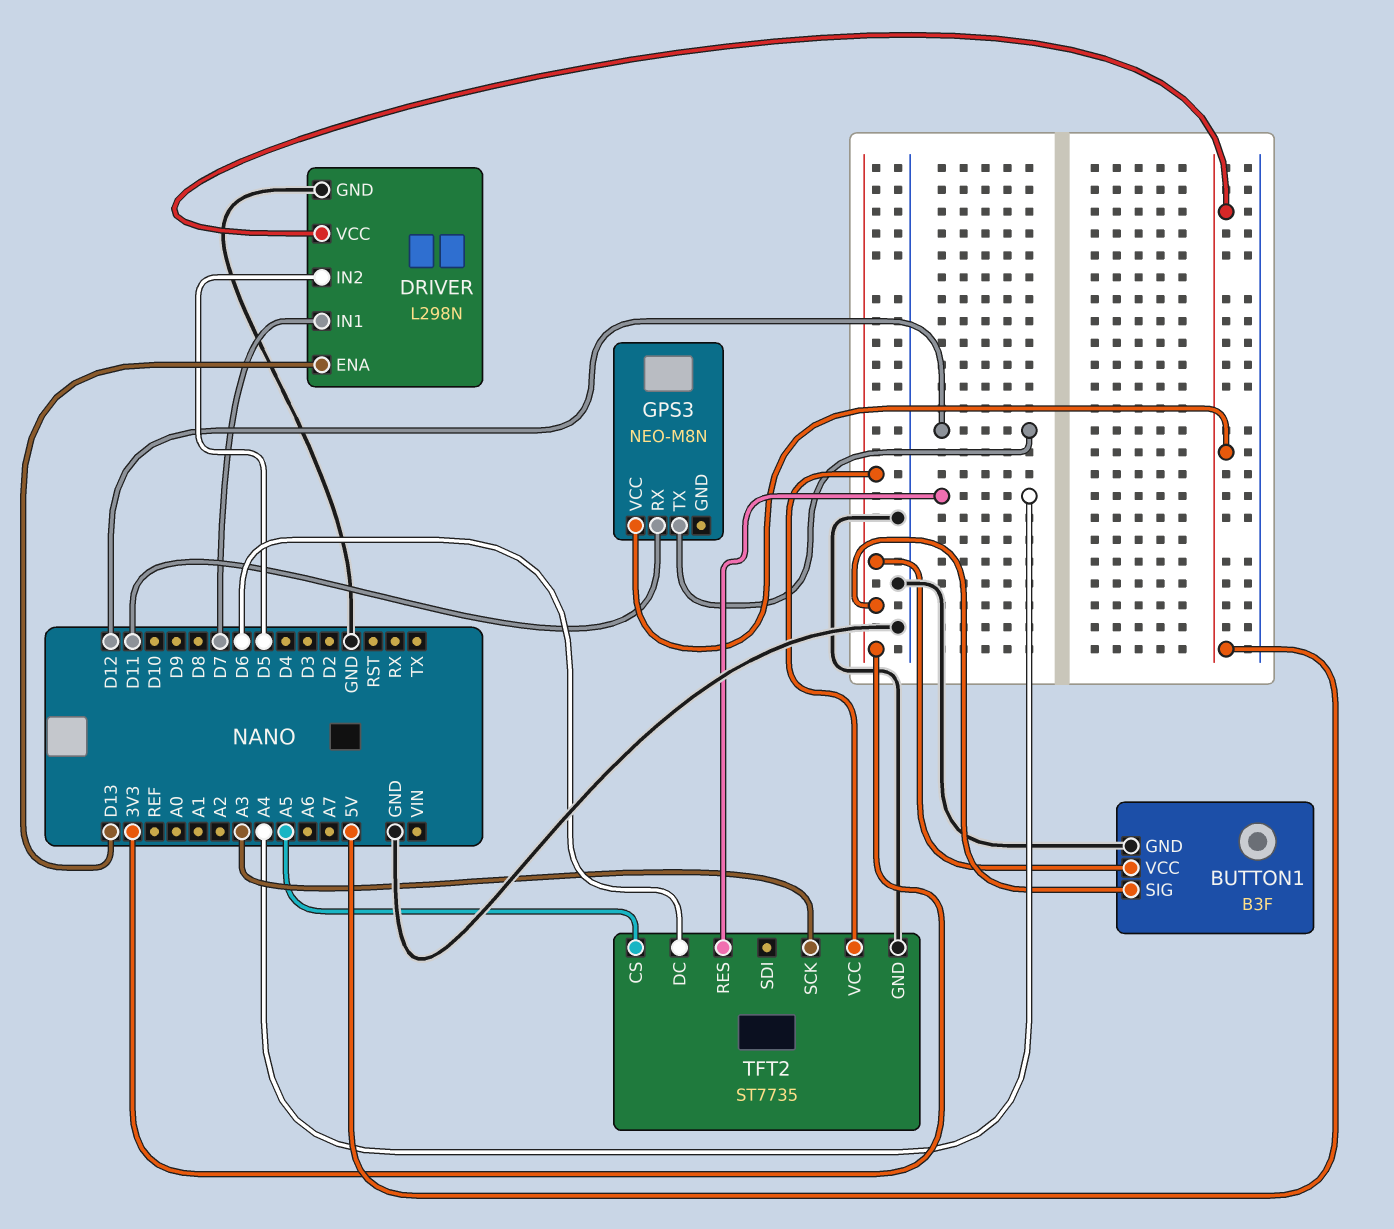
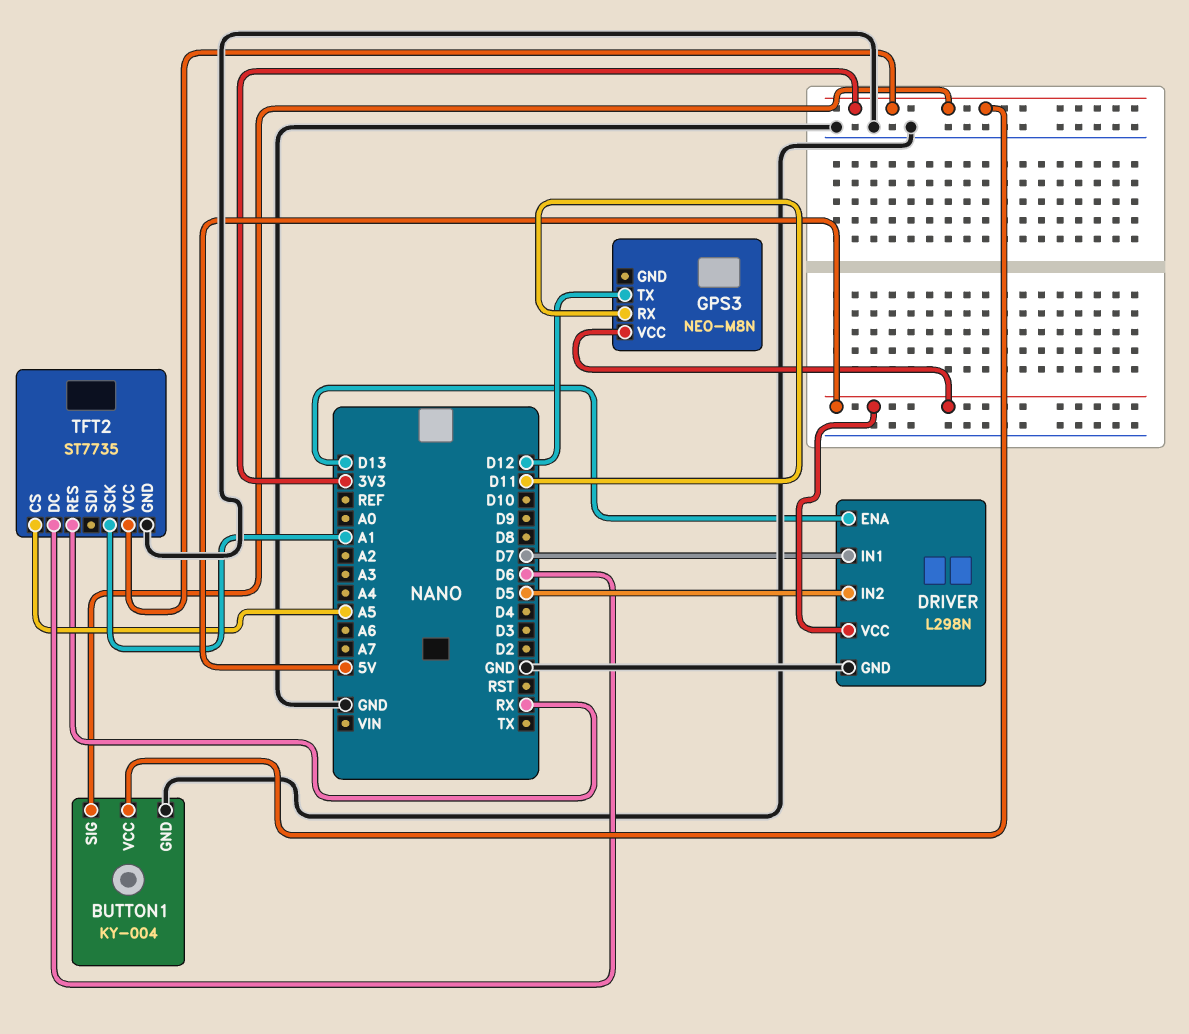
BUTTON1: B3F -> KY-004
TFT2 pin RES: A4 -> RX
TFT2 pin SCK: A3 -> A1

